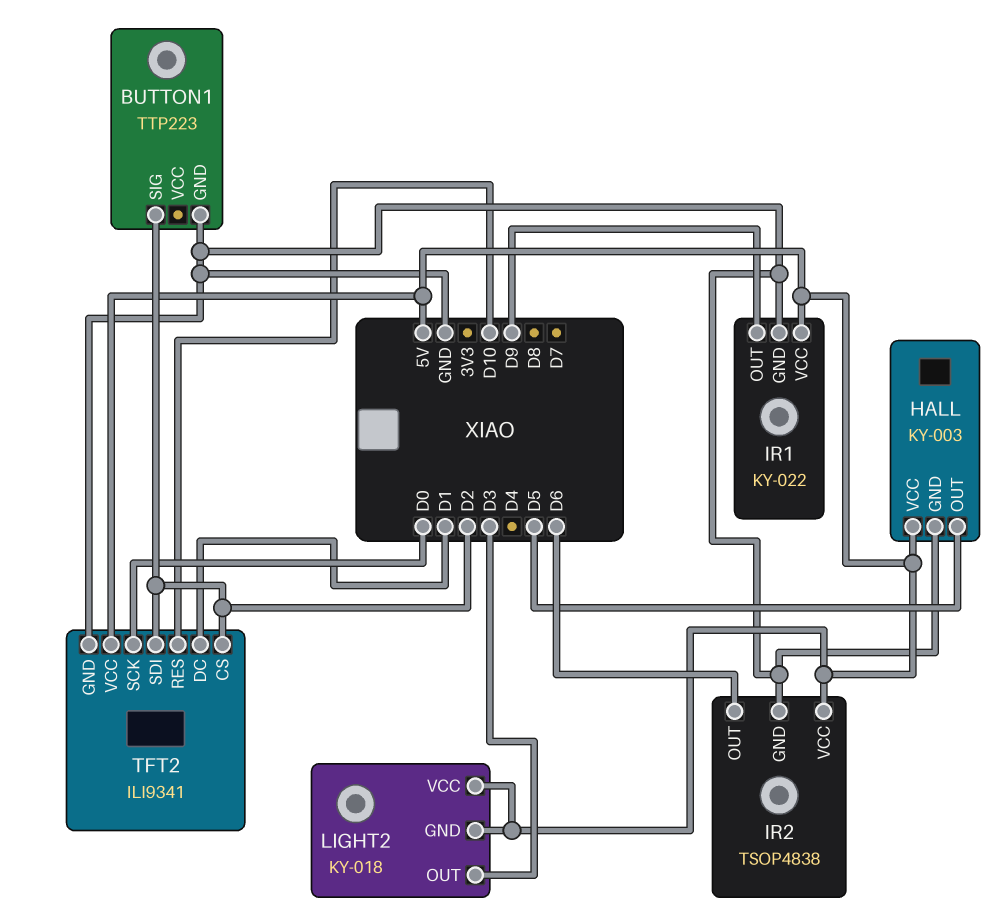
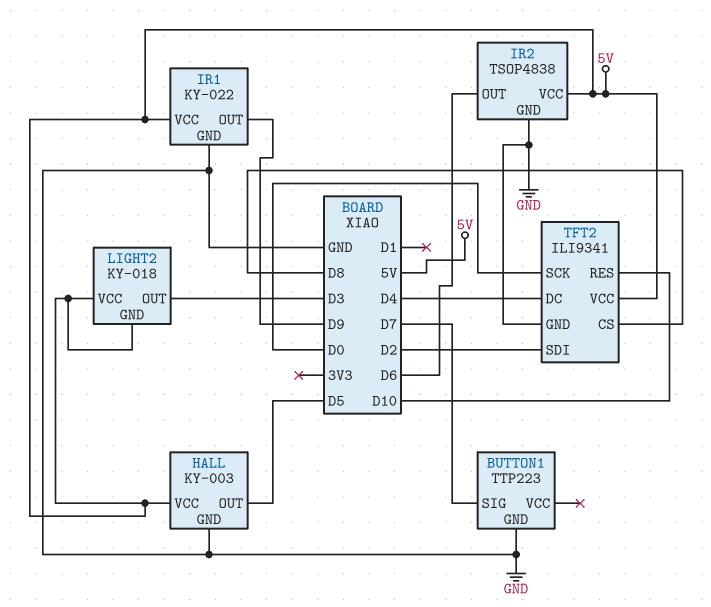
BUTTON1 pin SIG: D2 -> D7
TFT2 pin CS: D2 -> D8
TFT2 pin DC: D1 -> D4

